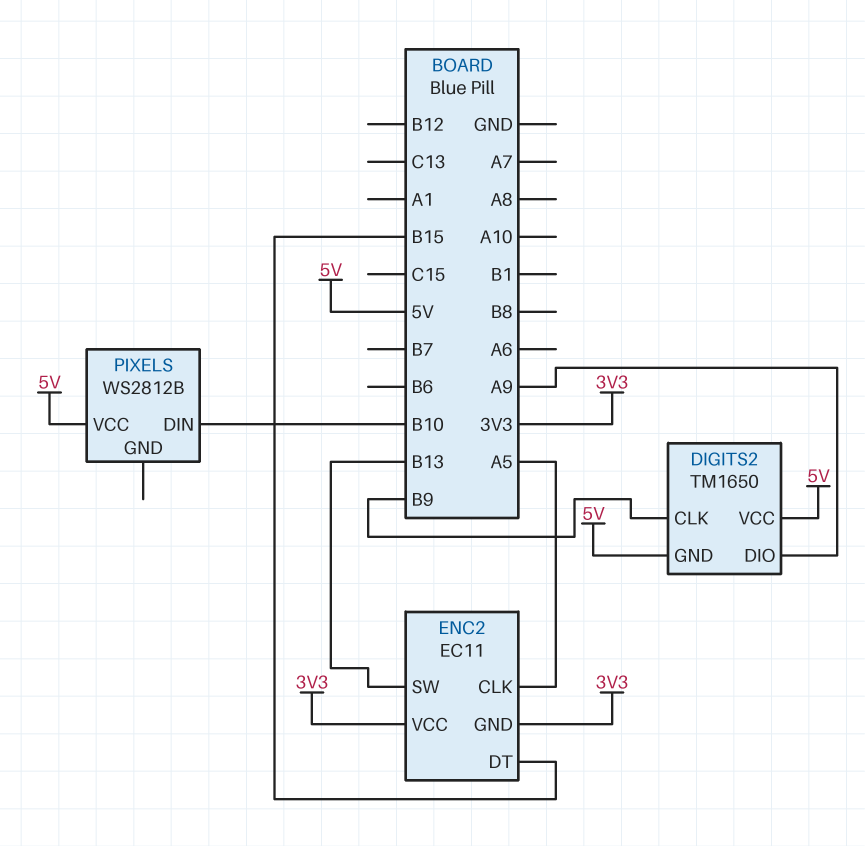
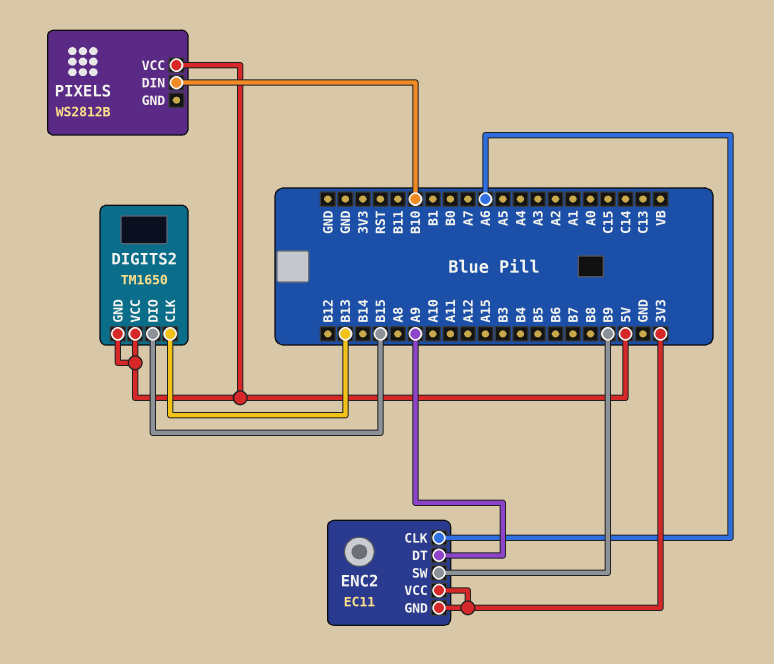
DIGITS2 pin CLK: B9 -> B13
DIGITS2 pin DIO: A9 -> B15
ENC2 pin CLK: A5 -> A6
ENC2 pin DT: B15 -> A9
ENC2 pin SW: B13 -> B9

